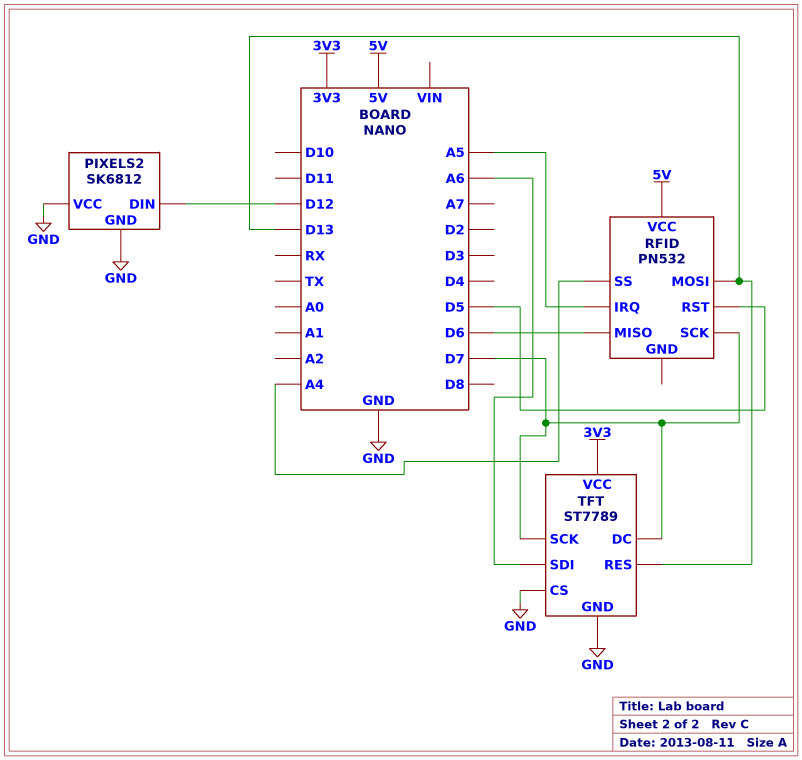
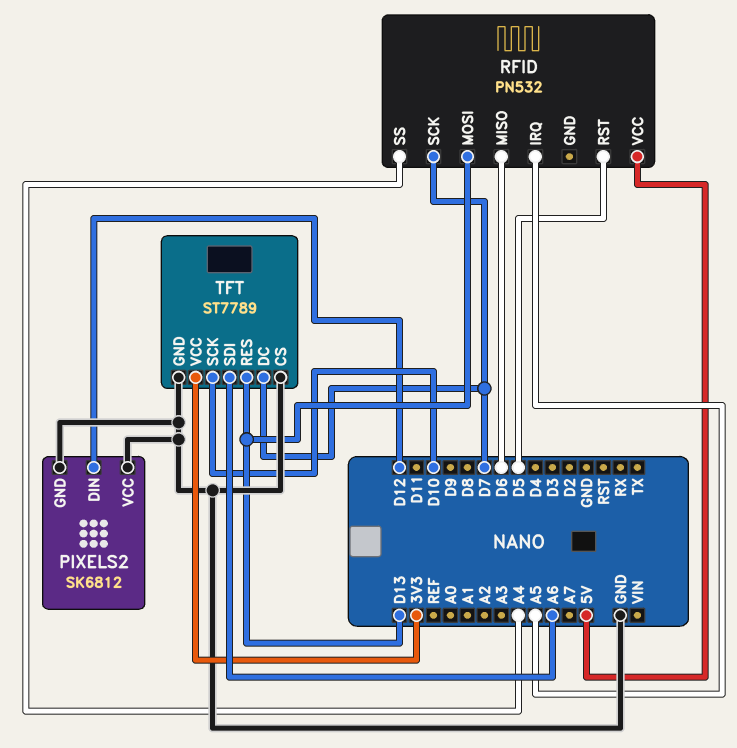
TFT pin SCK: D7 -> D10

